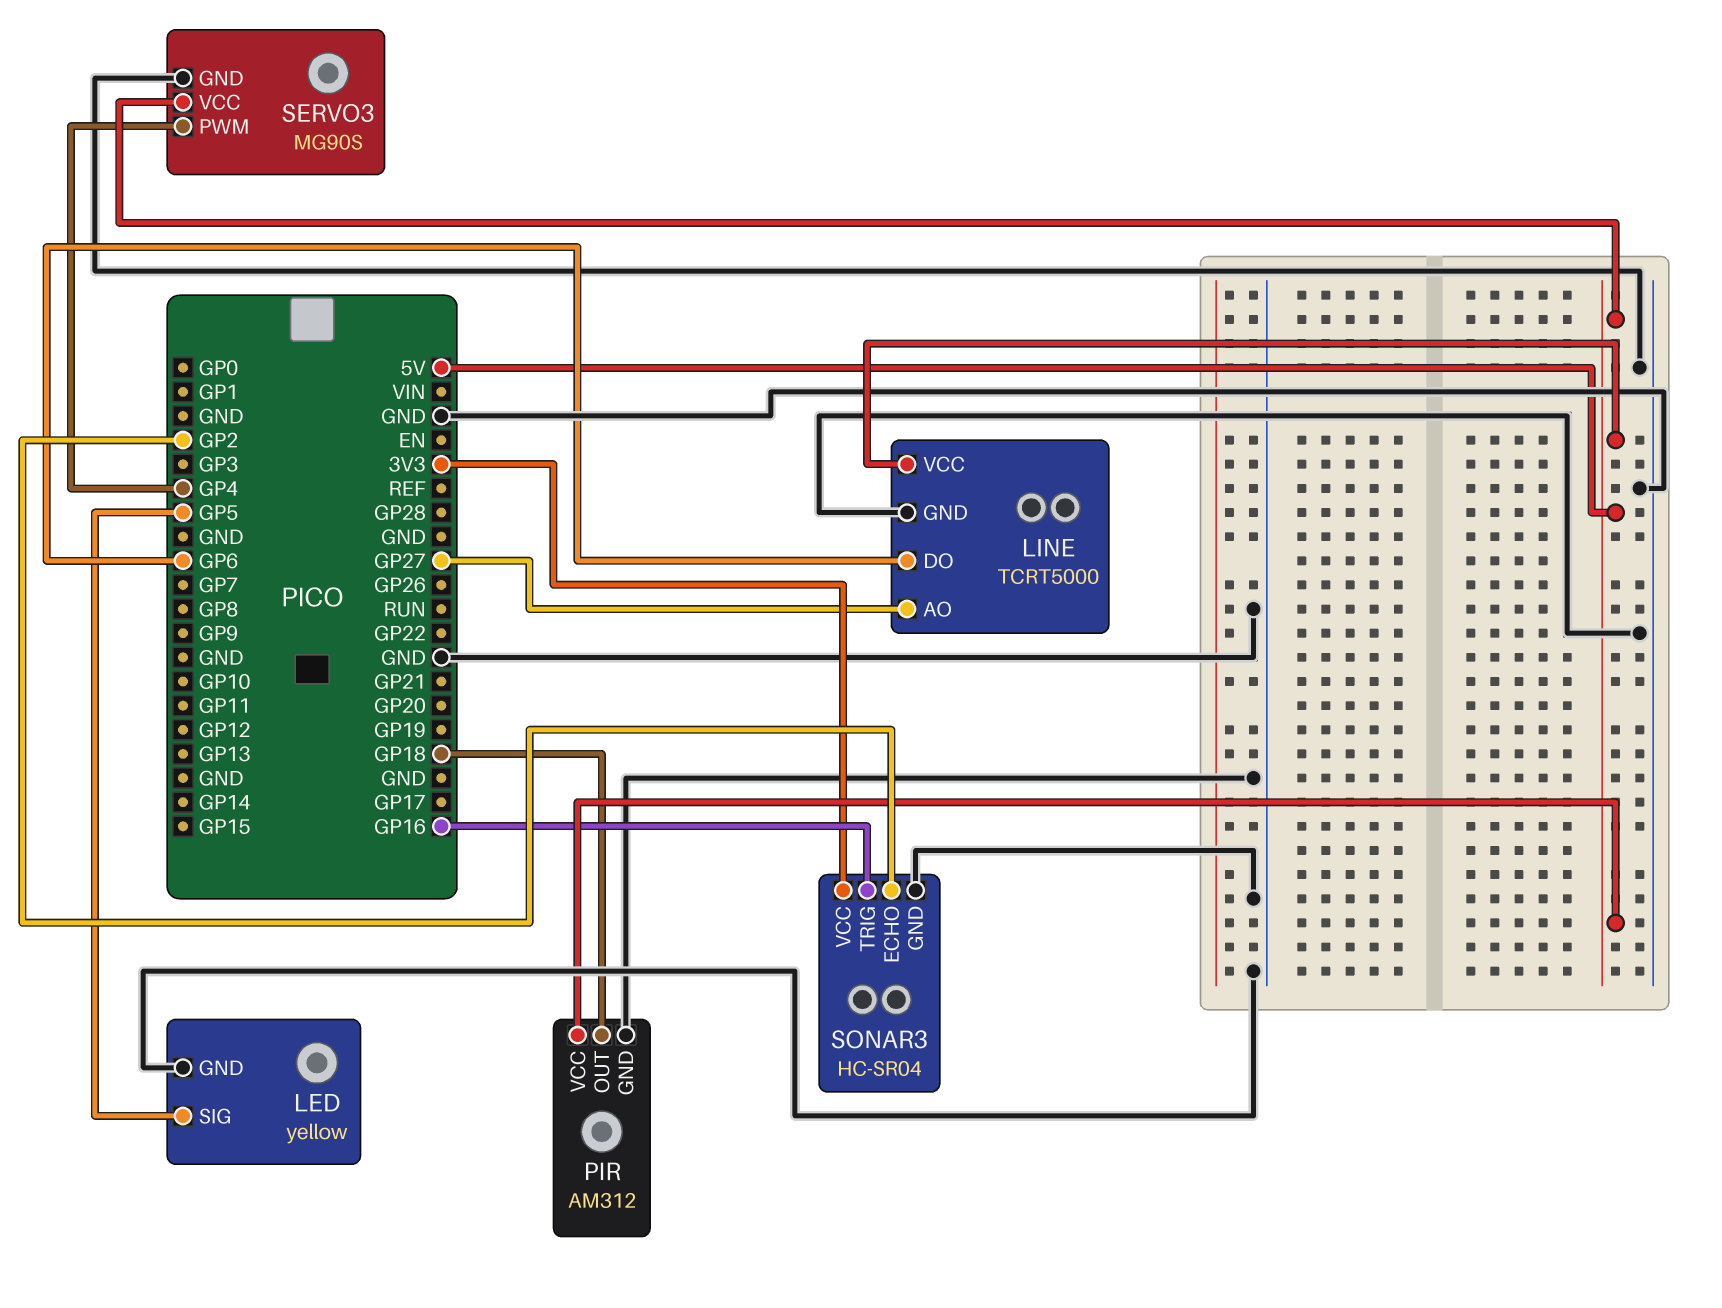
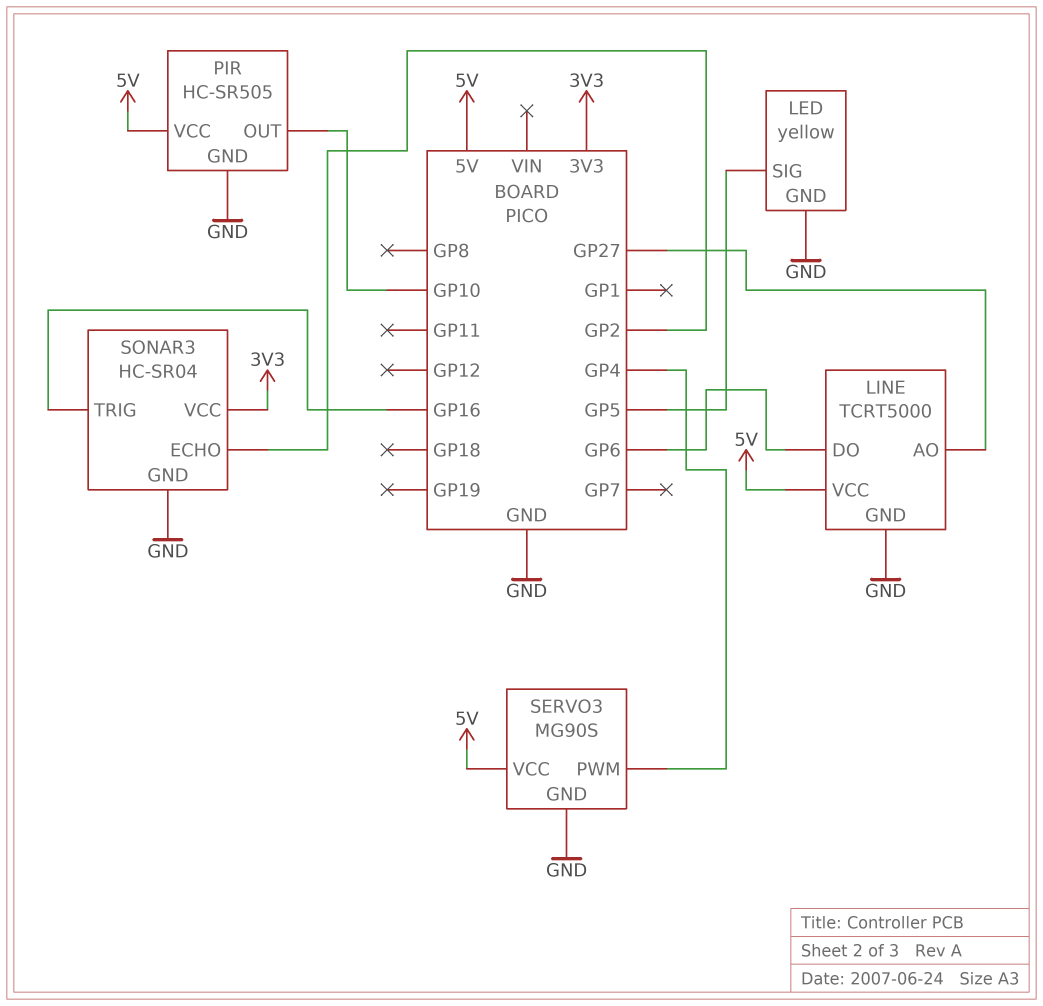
PIR: AM312 -> HC-SR505
PIR pin OUT: GP18 -> GP10

